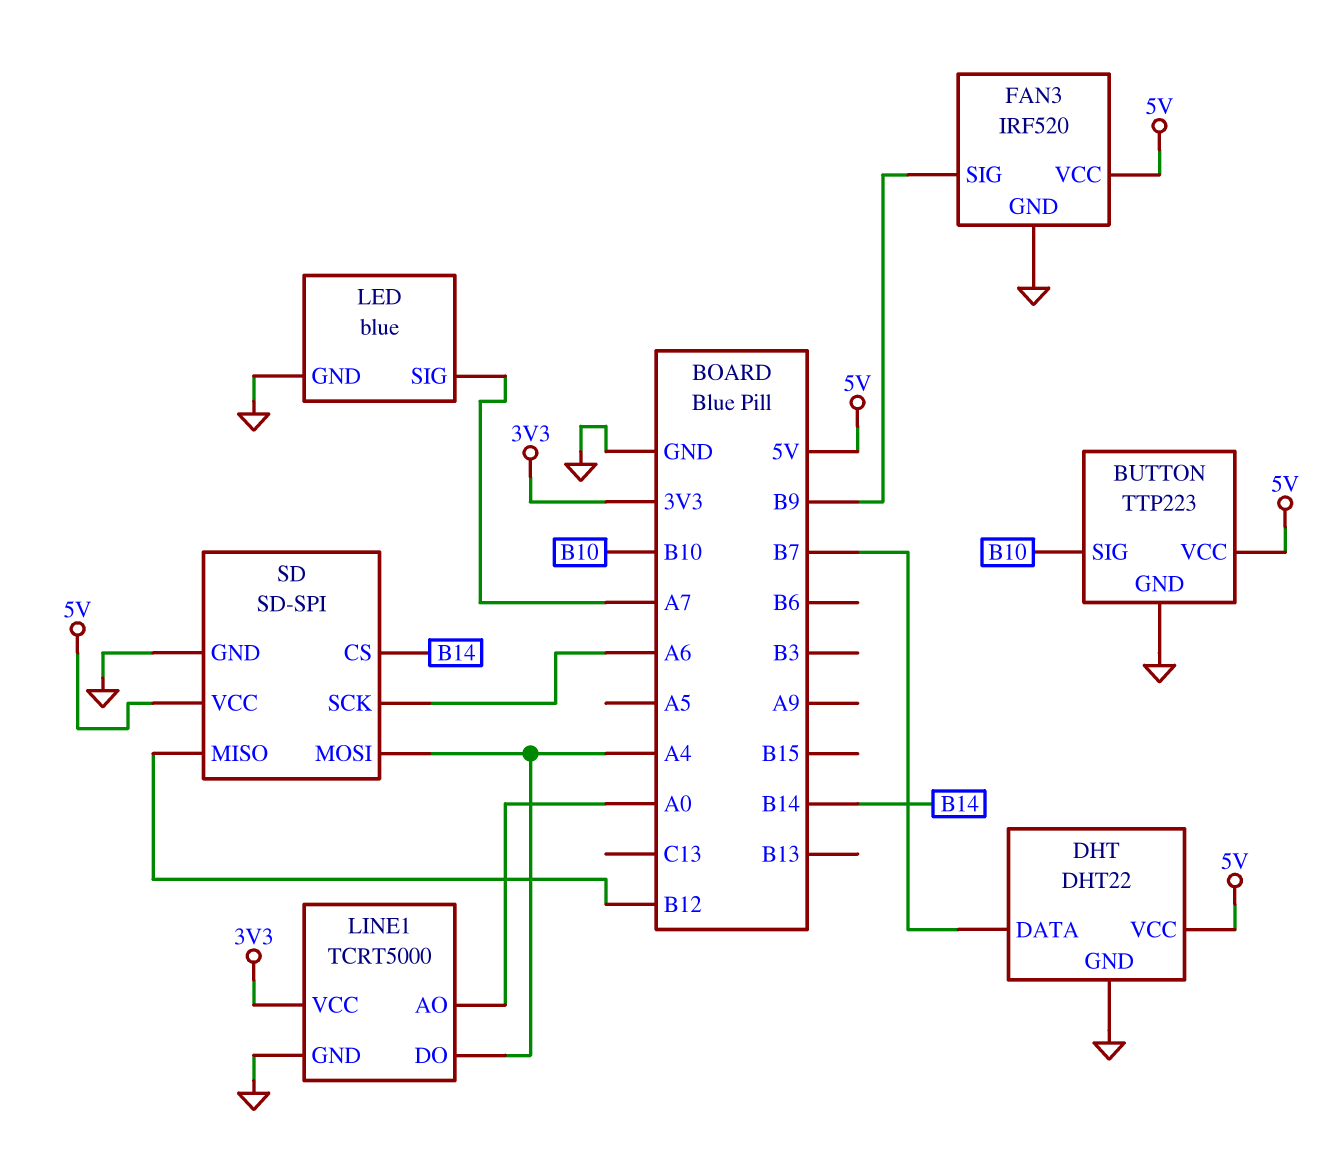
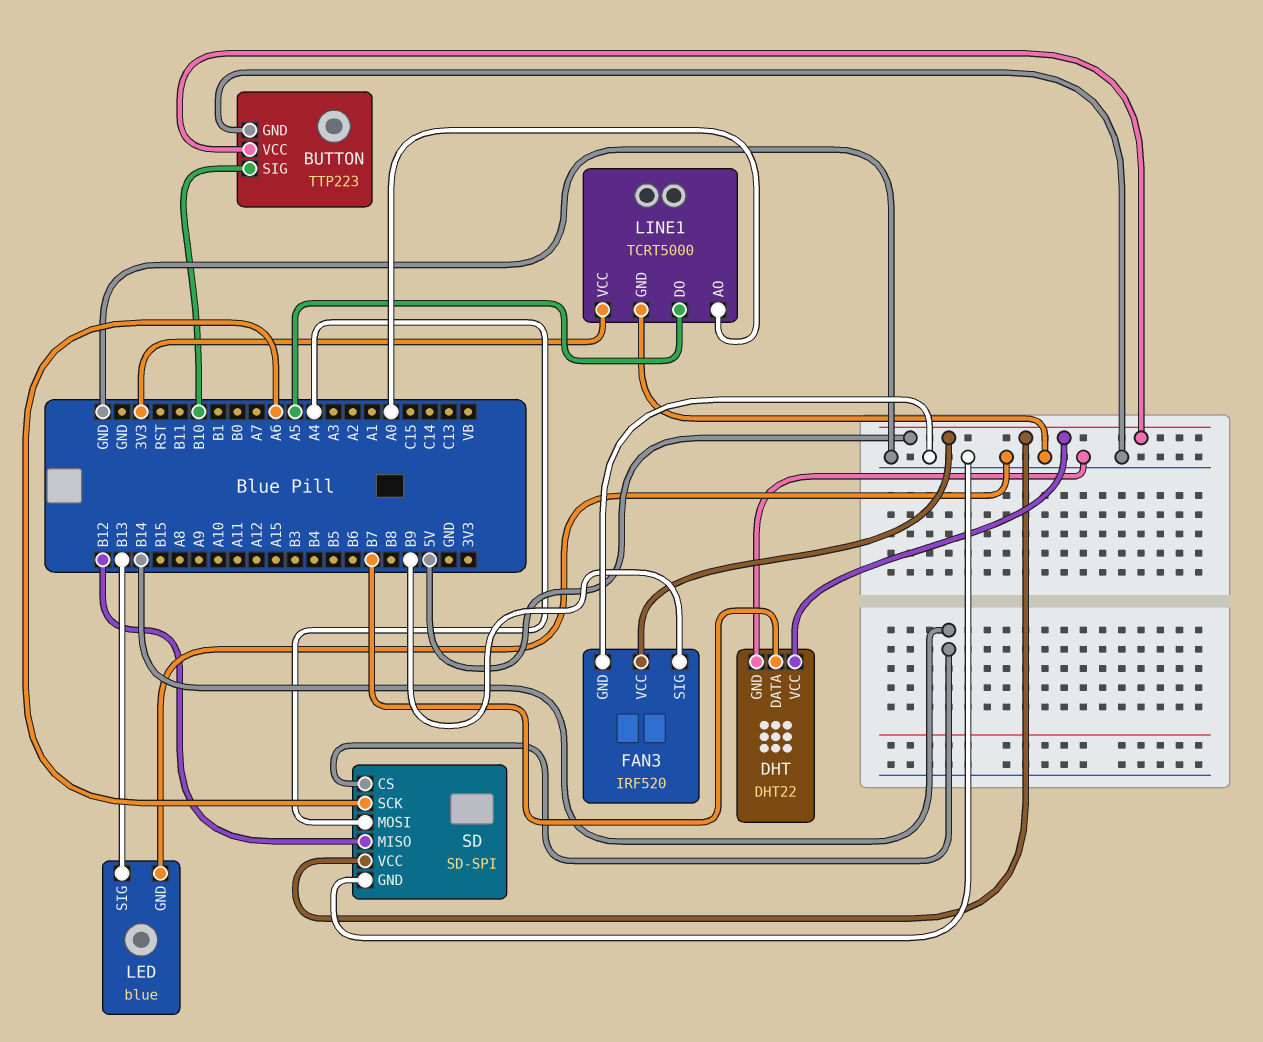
LED pin SIG: A7 -> B13
LINE1 pin DO: A4 -> A5

